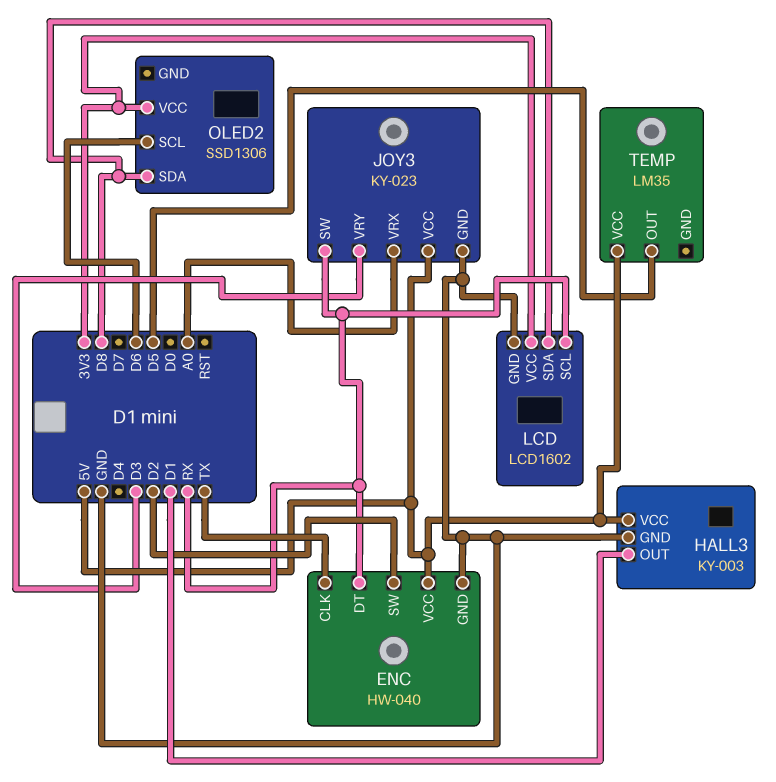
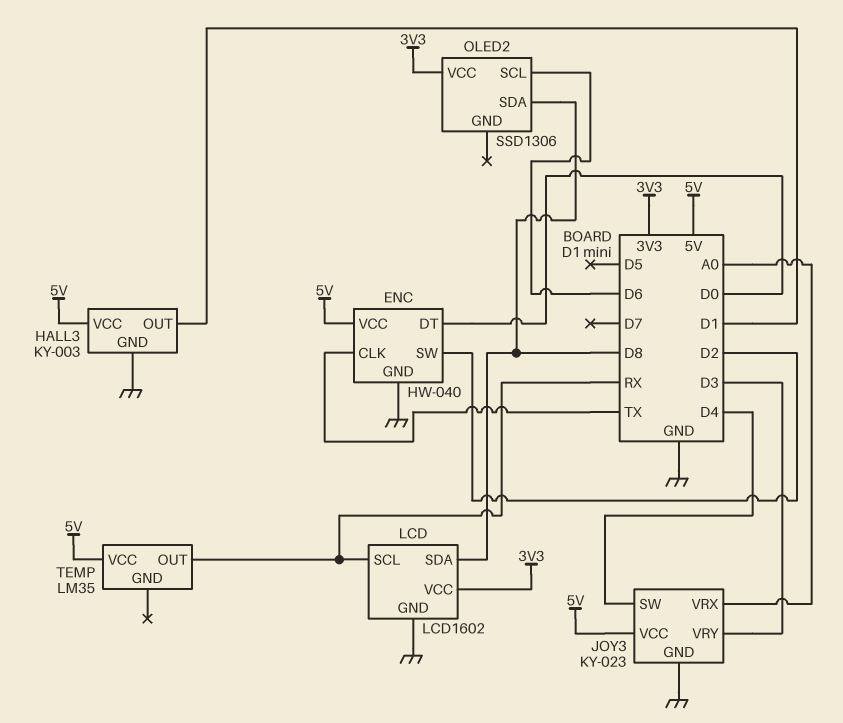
ENC pin DT: RX -> D0
JOY3 pin SW: RX -> D4
TEMP pin OUT: D5 -> RX

